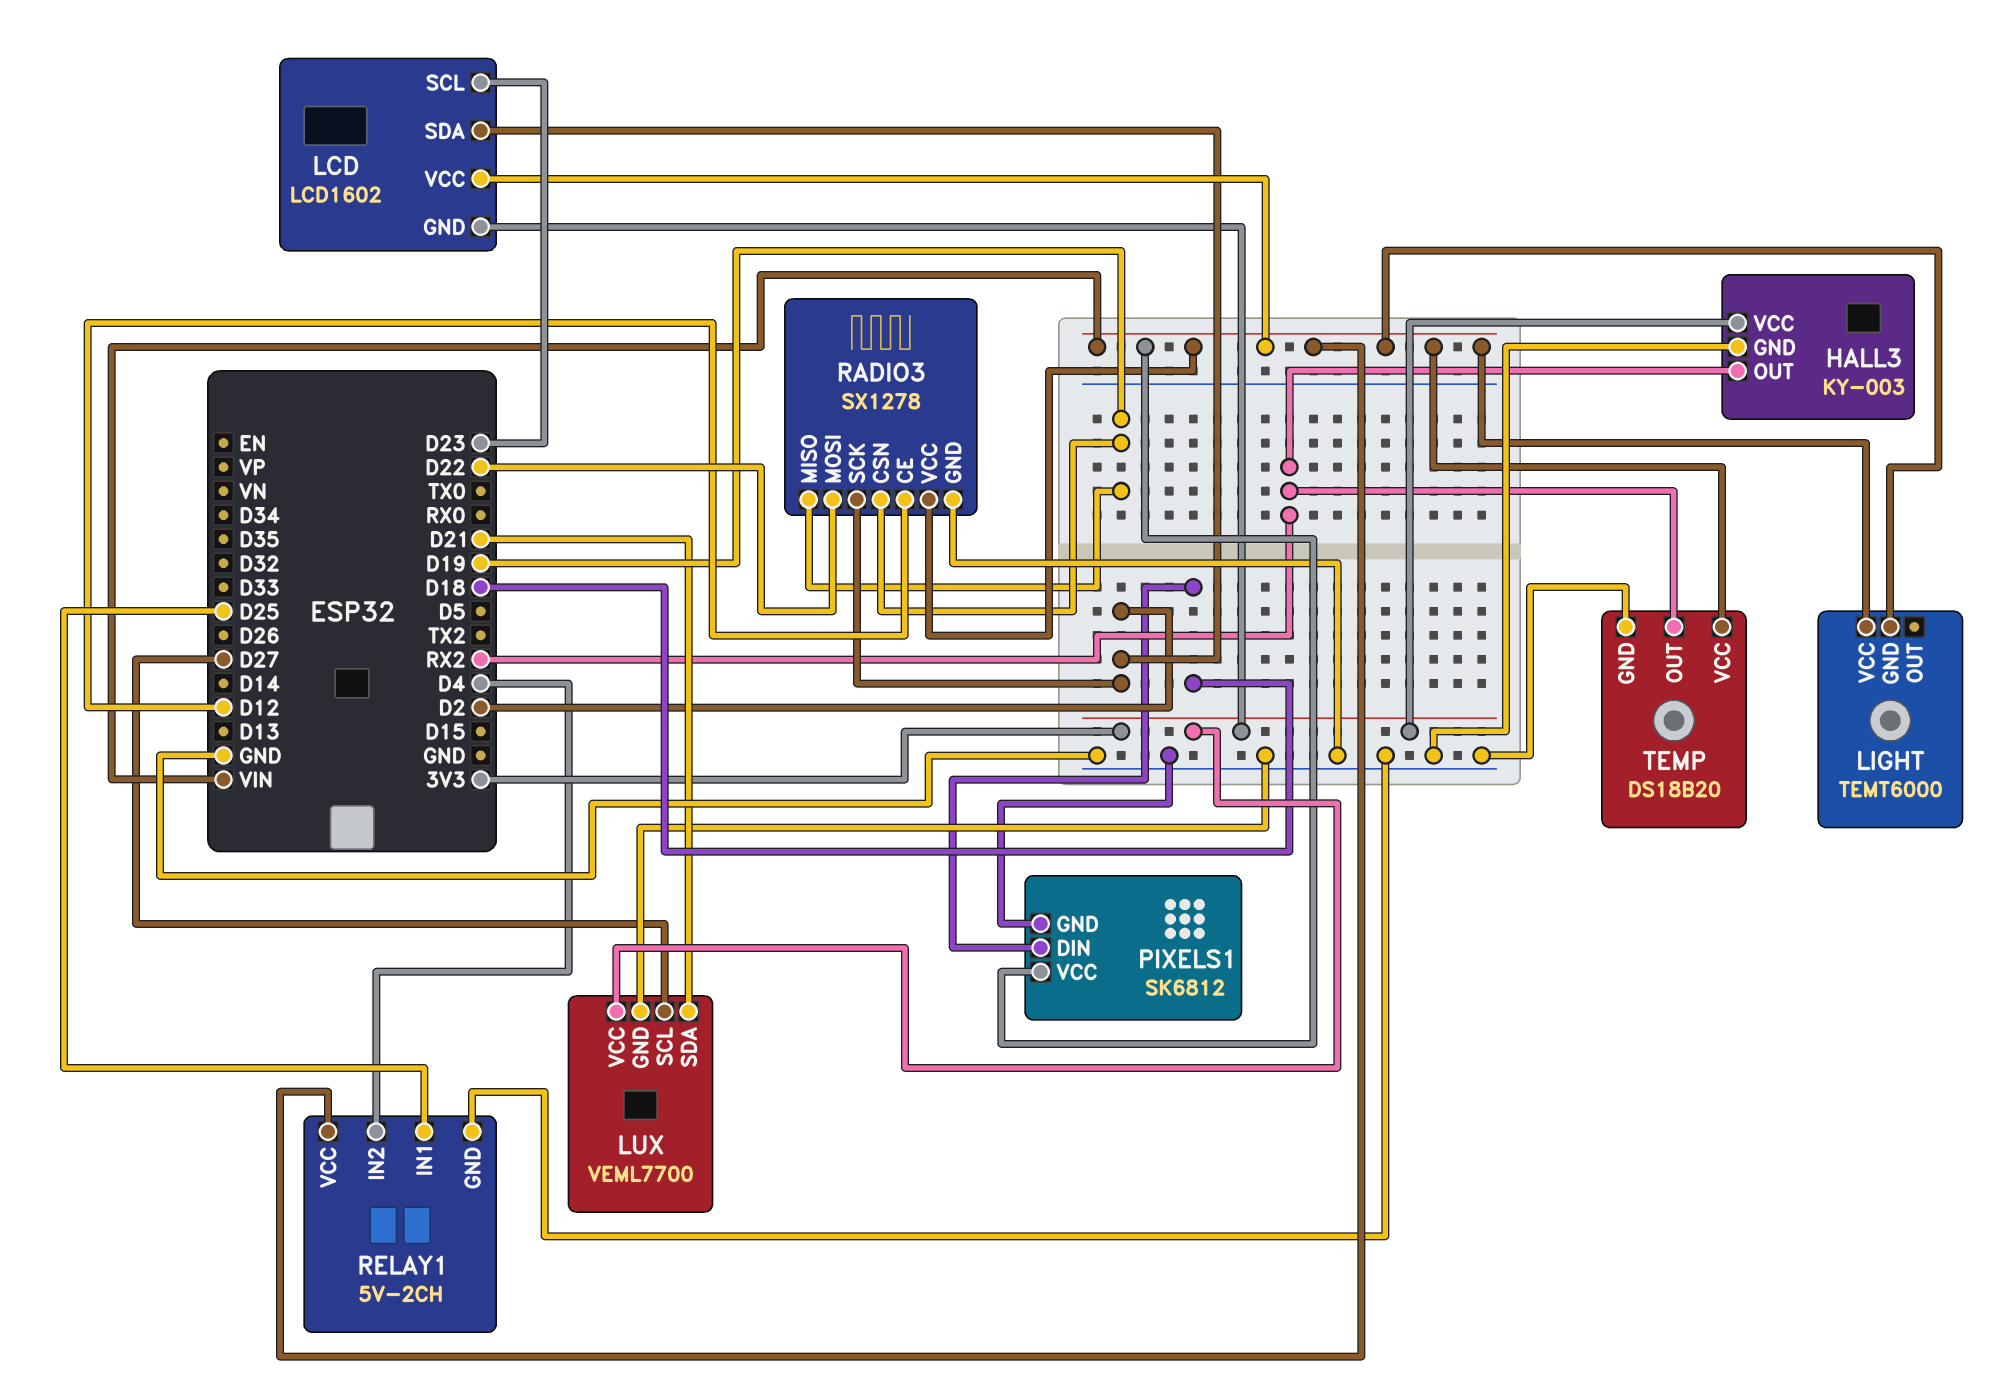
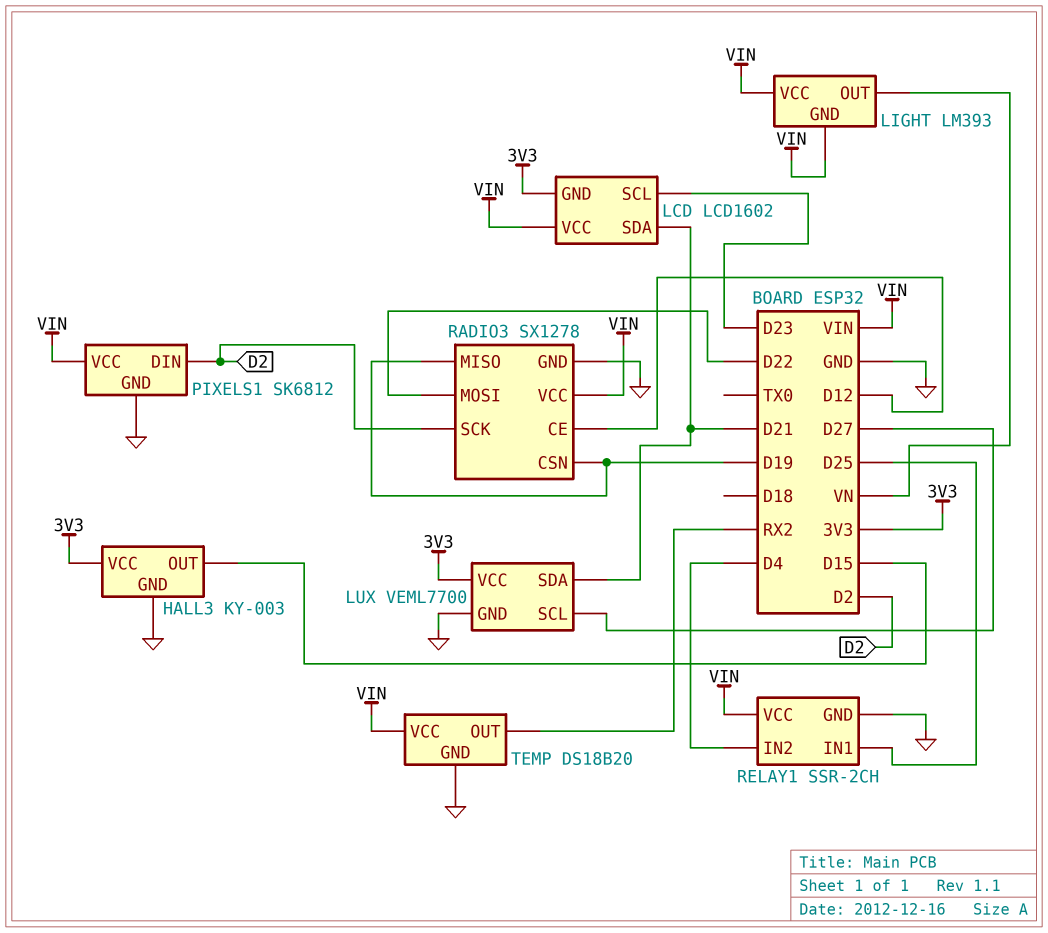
HALL3 pin OUT: RX2 -> D15
LCD pin SDA: D2 -> D21
LIGHT: TEMT6000 -> LM393
LIGHT pin OUT: none -> VN
PIXELS1 pin DIN: D18 -> D2
RELAY1: 5V-2CH -> SSR-2CH

